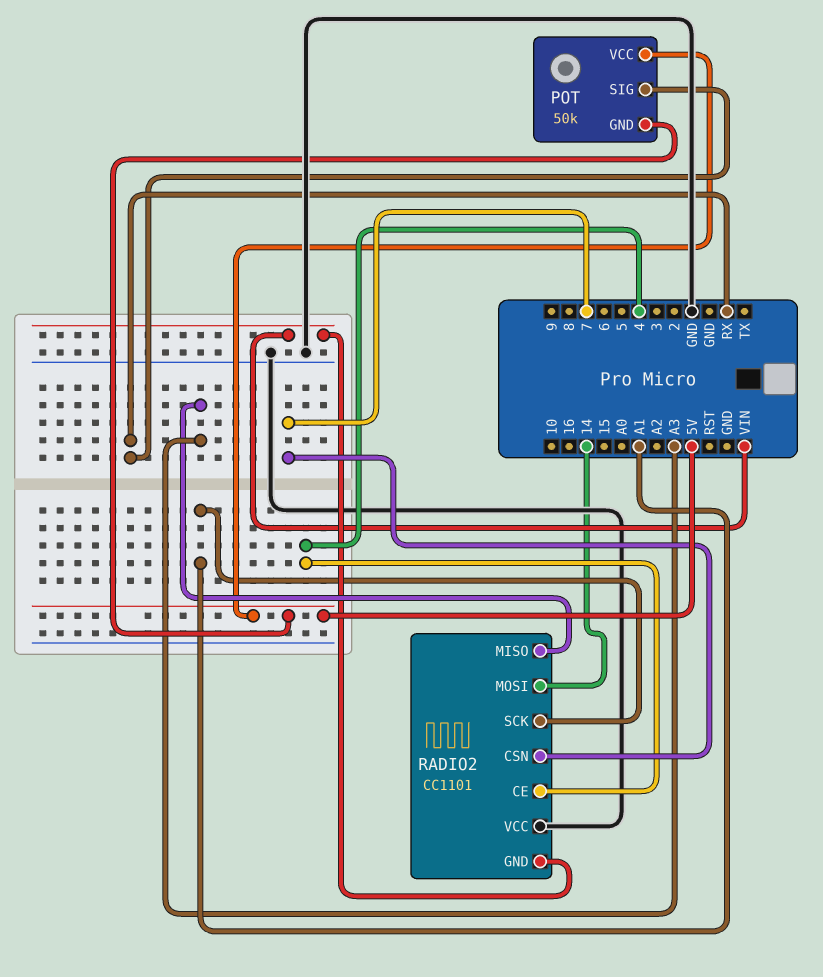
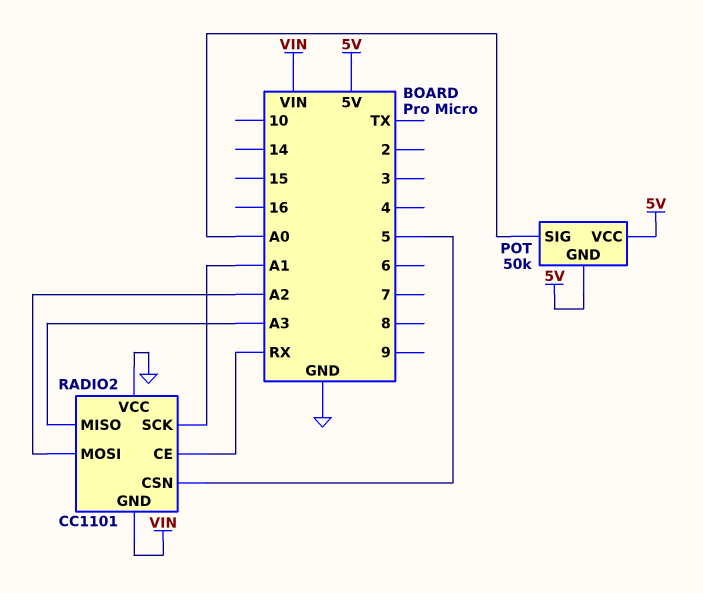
POT pin SIG: RX -> A0
RADIO2 pin CE: 4 -> RX
RADIO2 pin CSN: 7 -> 5
RADIO2 pin MOSI: 14 -> A2

